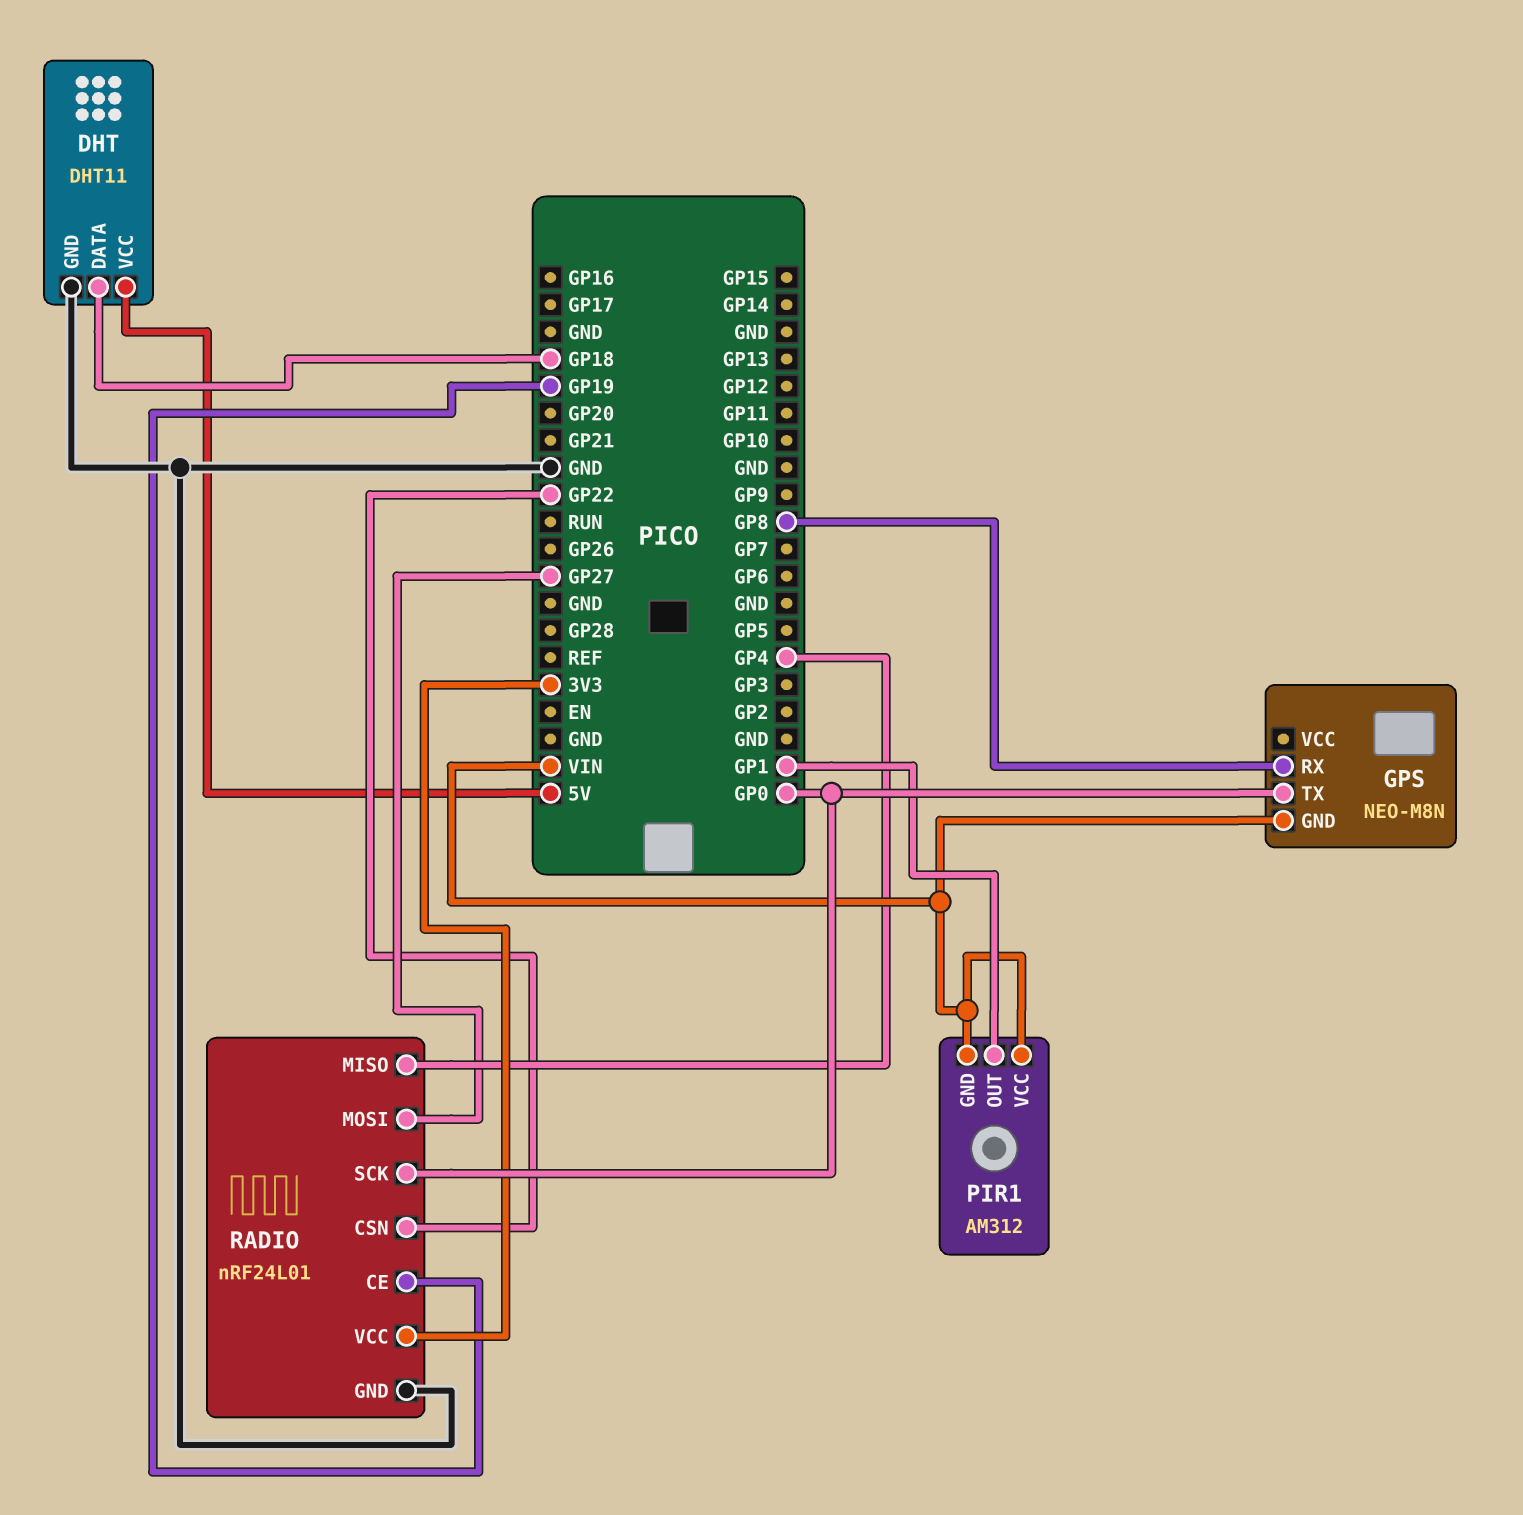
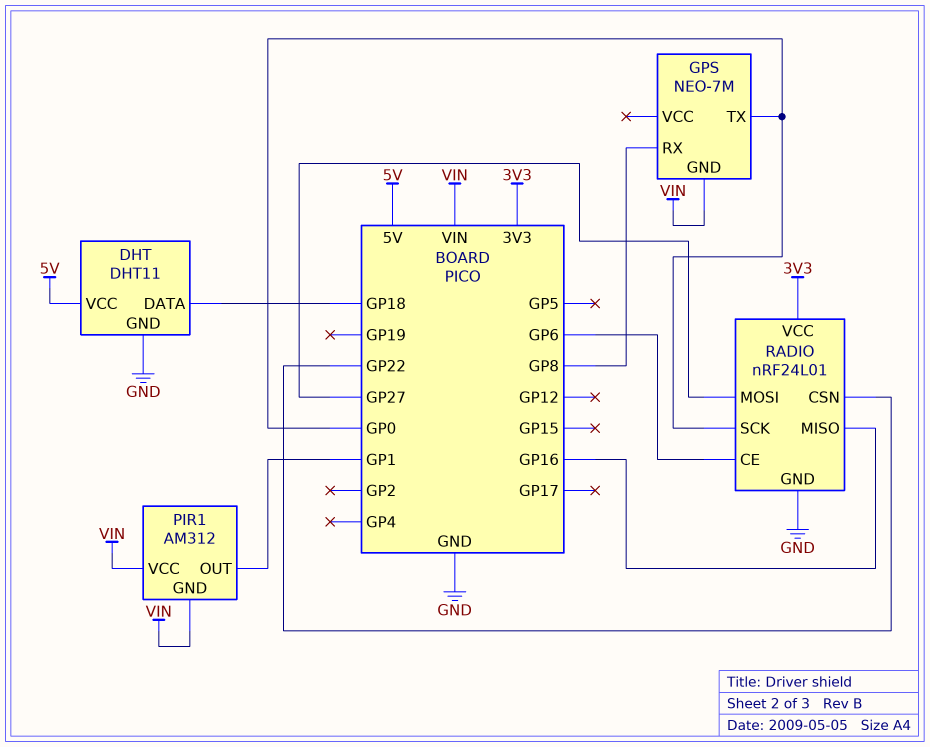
GPS: NEO-M8N -> NEO-7M
RADIO pin CE: GP19 -> GP6
RADIO pin MISO: GP4 -> GP16

